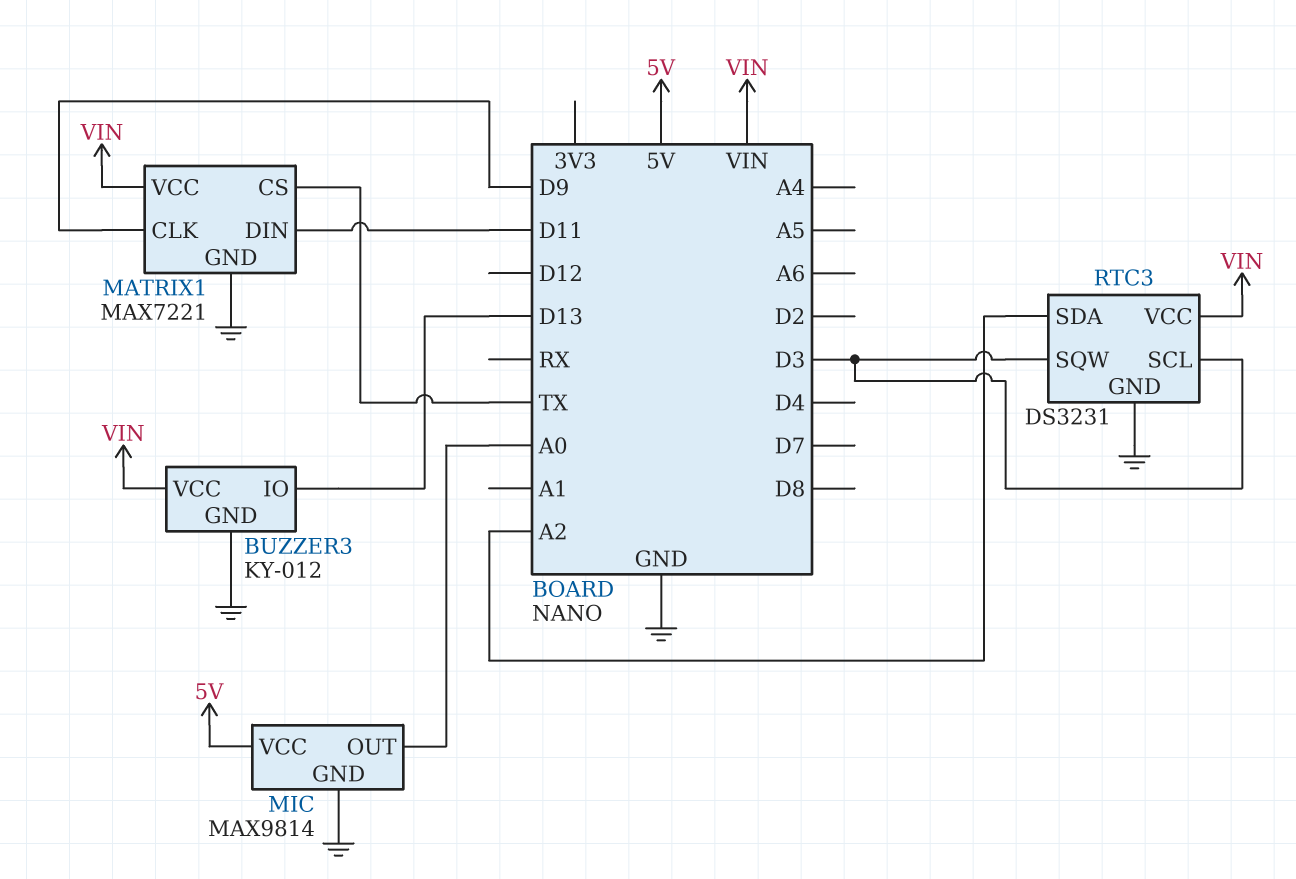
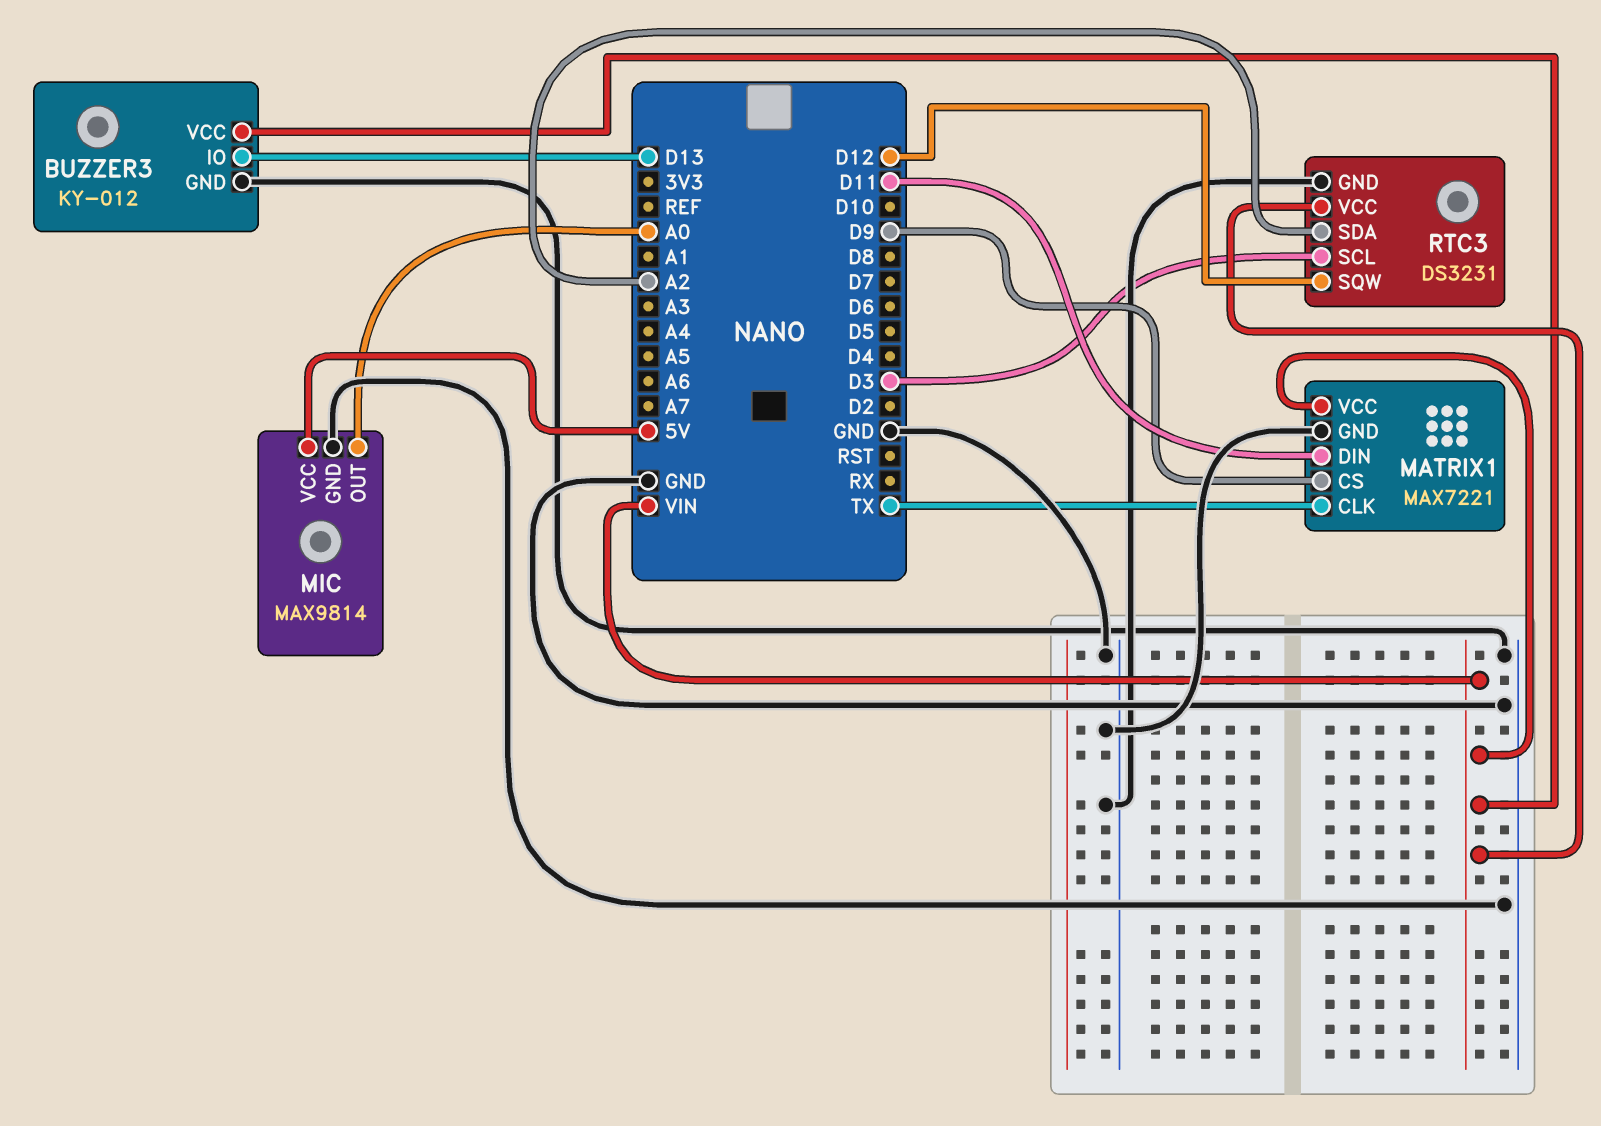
MATRIX1 pin CLK: D9 -> TX
MATRIX1 pin CS: TX -> D9
RTC3 pin SQW: D3 -> D12

